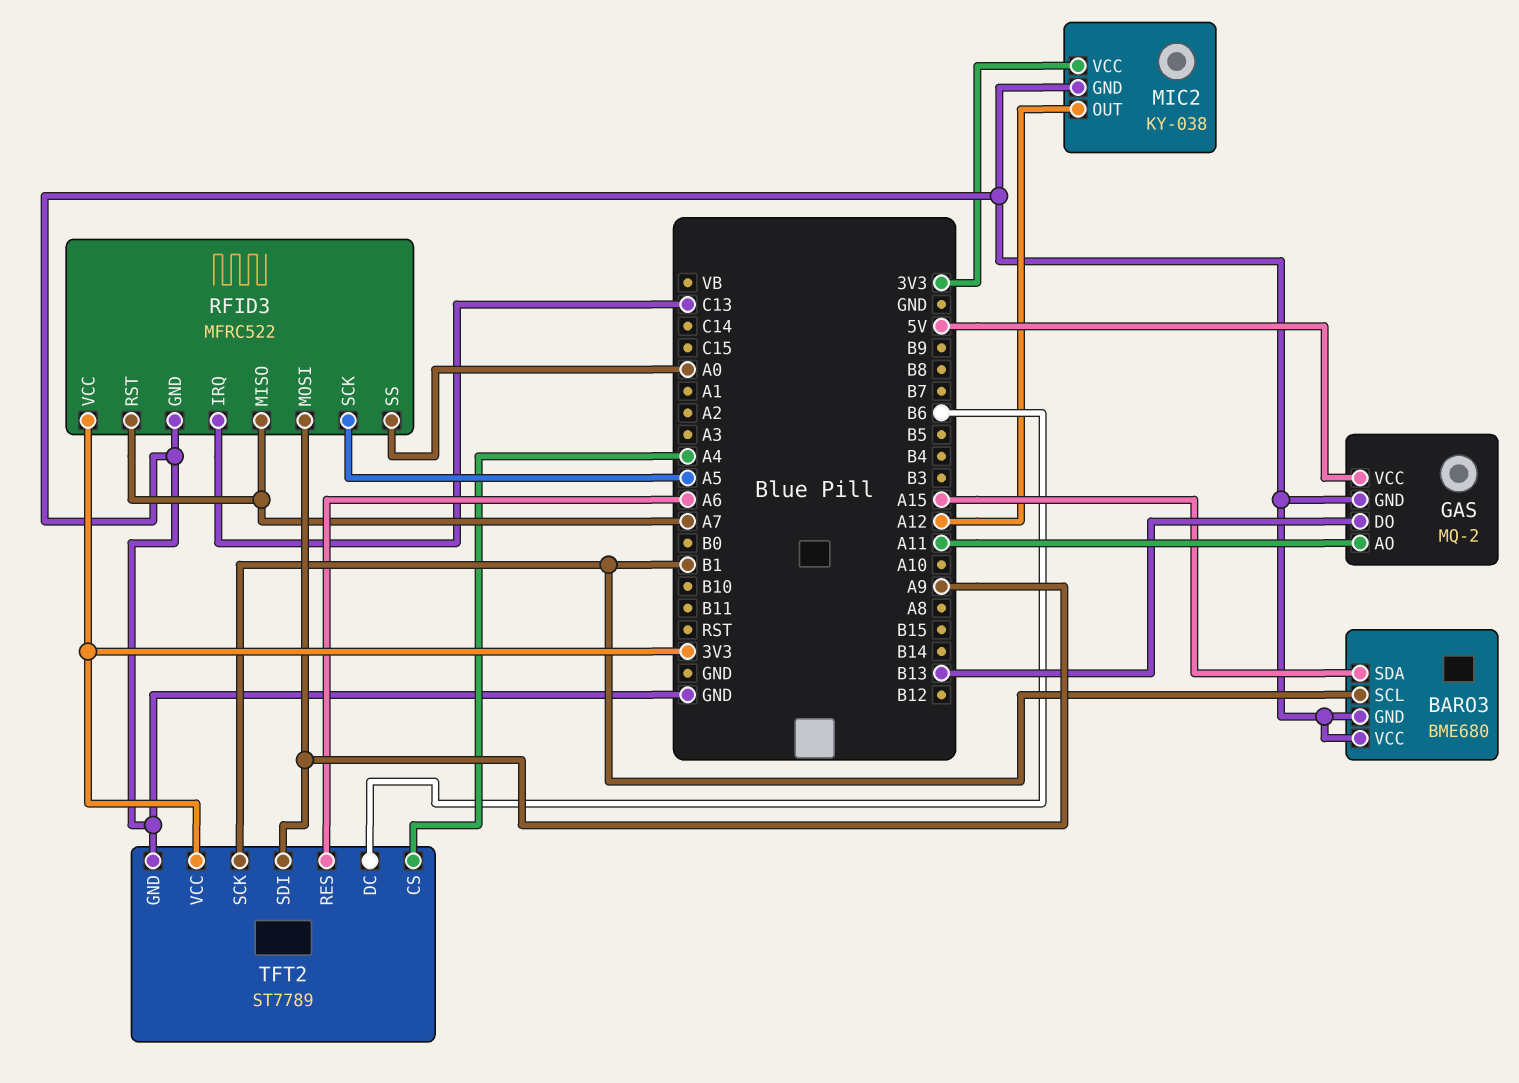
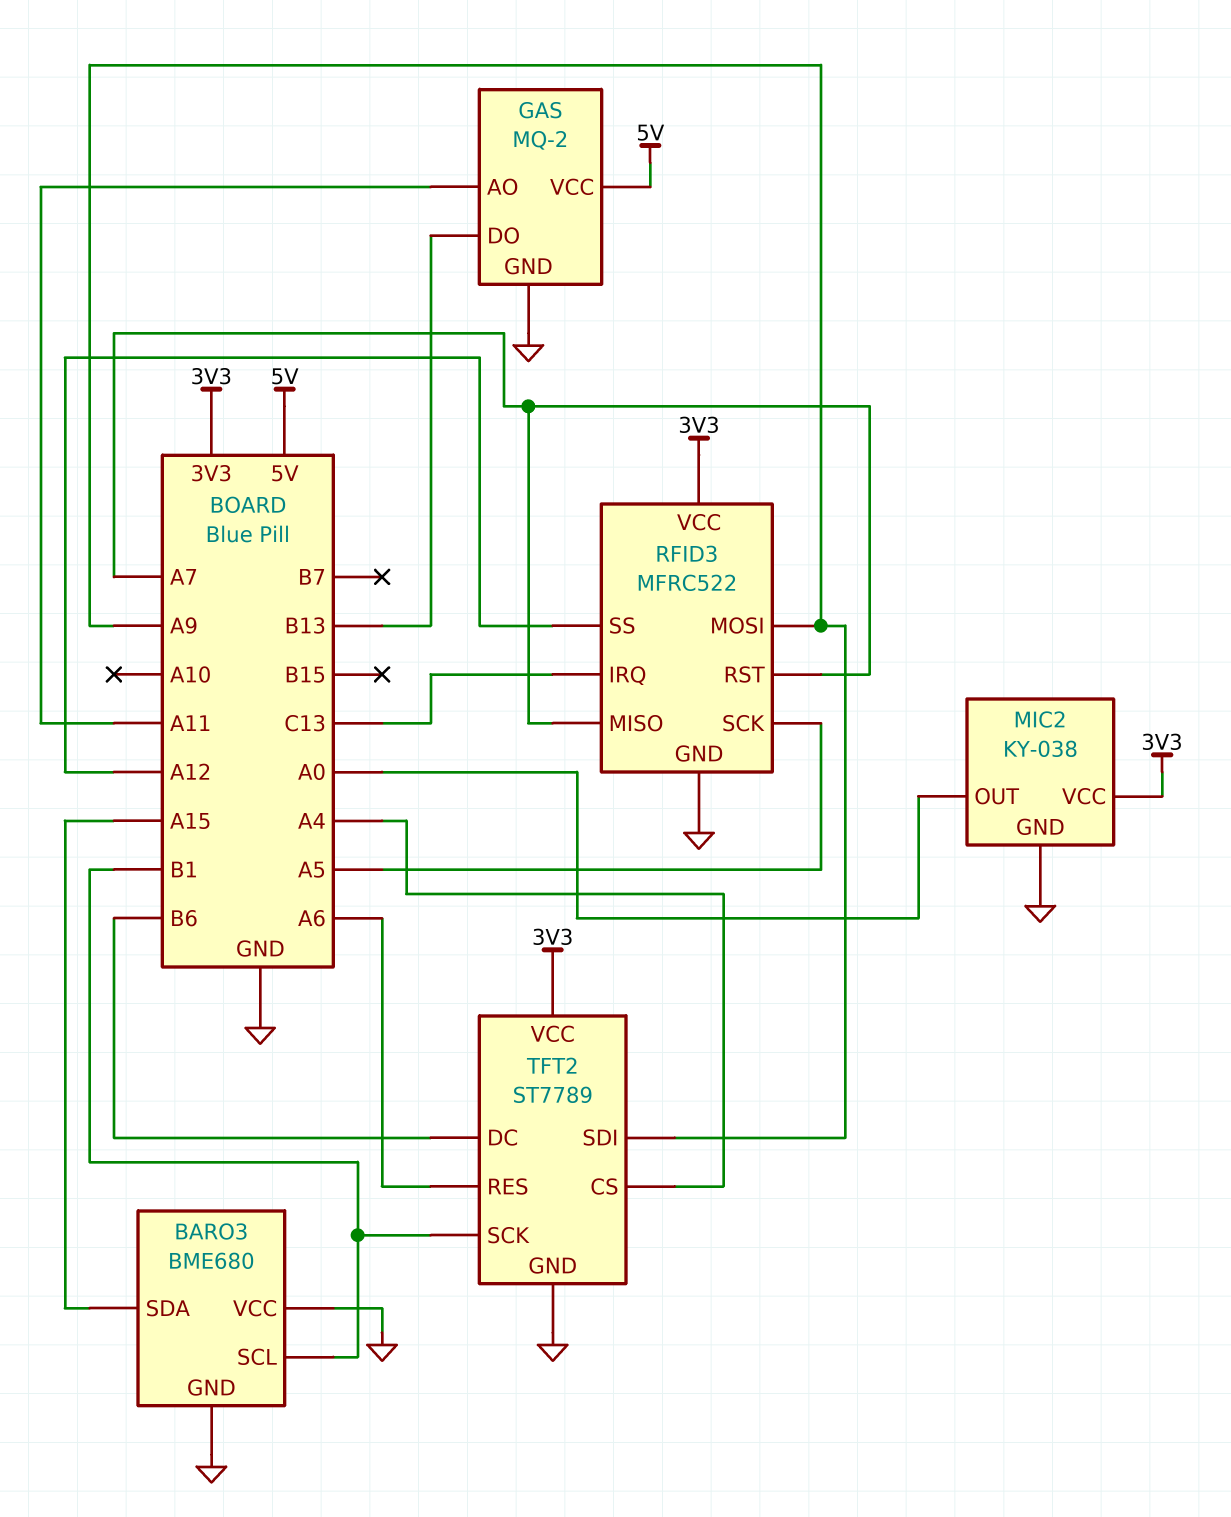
MIC2 pin OUT: A12 -> A0
RFID3 pin SS: A0 -> A12

